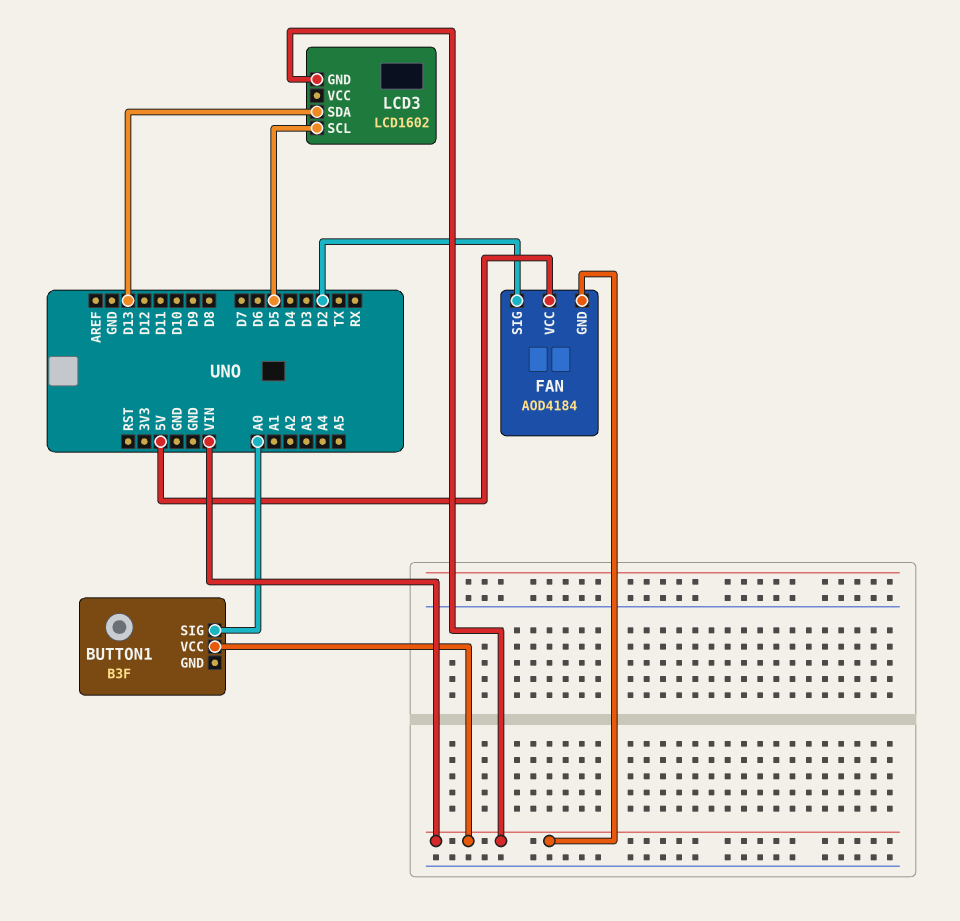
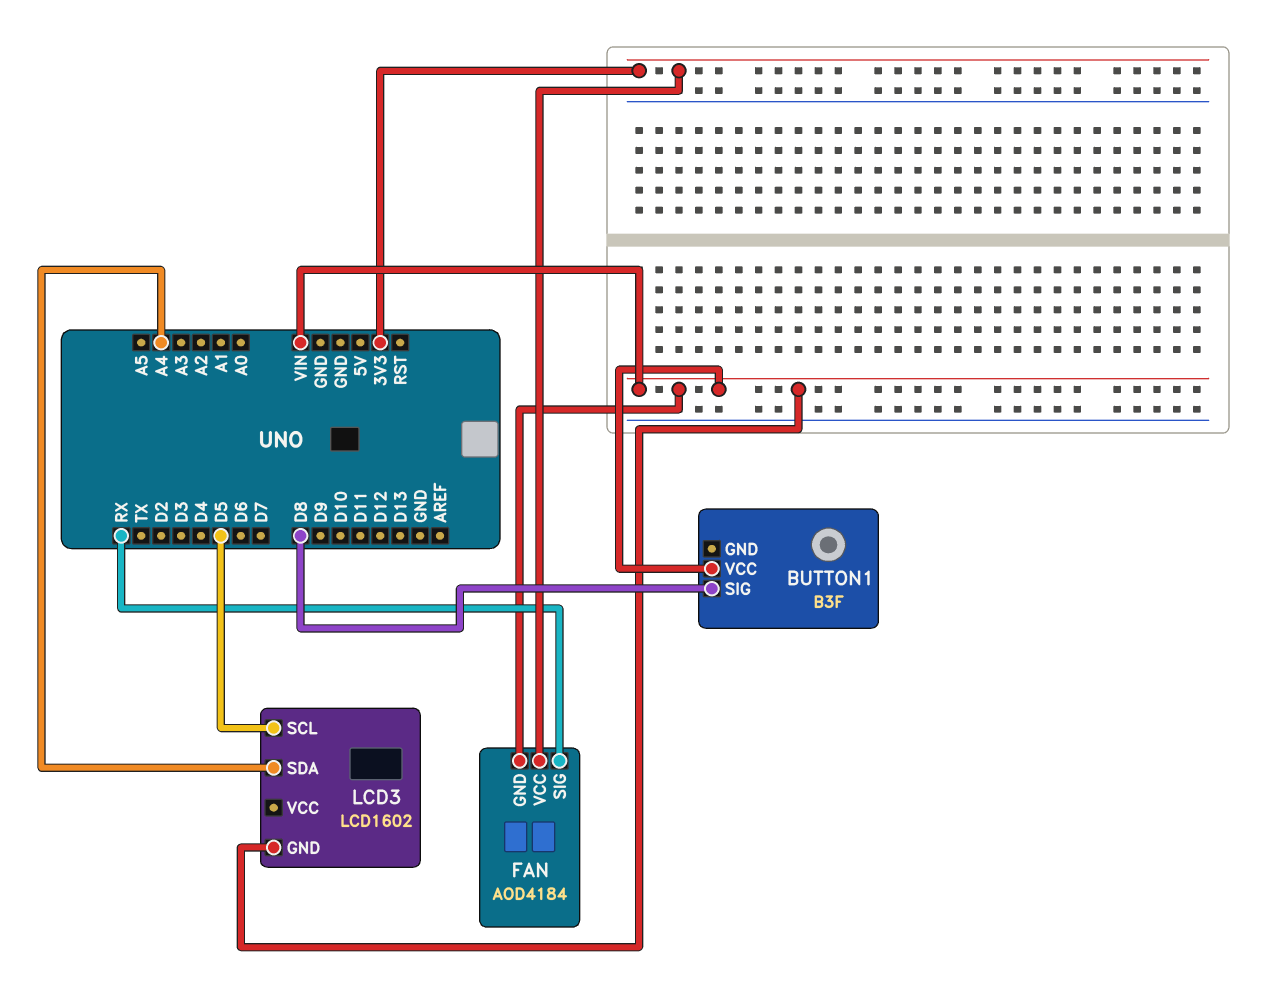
BUTTON1 pin SIG: A0 -> D8
FAN pin SIG: D2 -> RX
FAN pin VCC: 5V -> 3V3
LCD3 pin SDA: D13 -> A4

